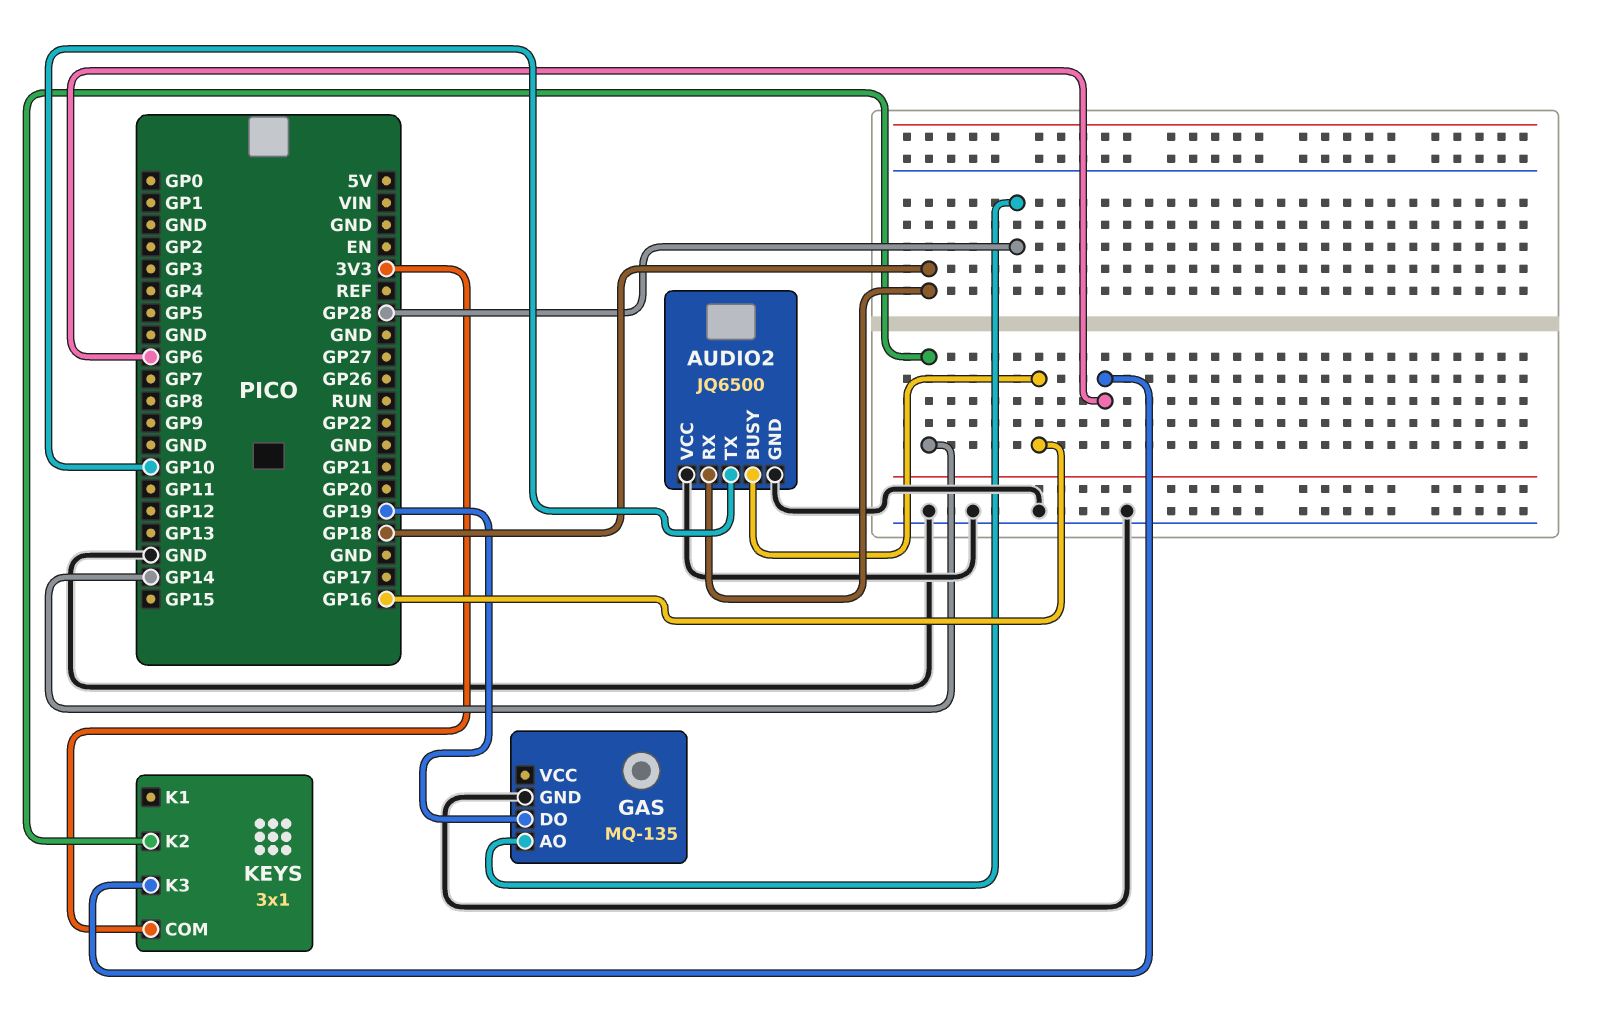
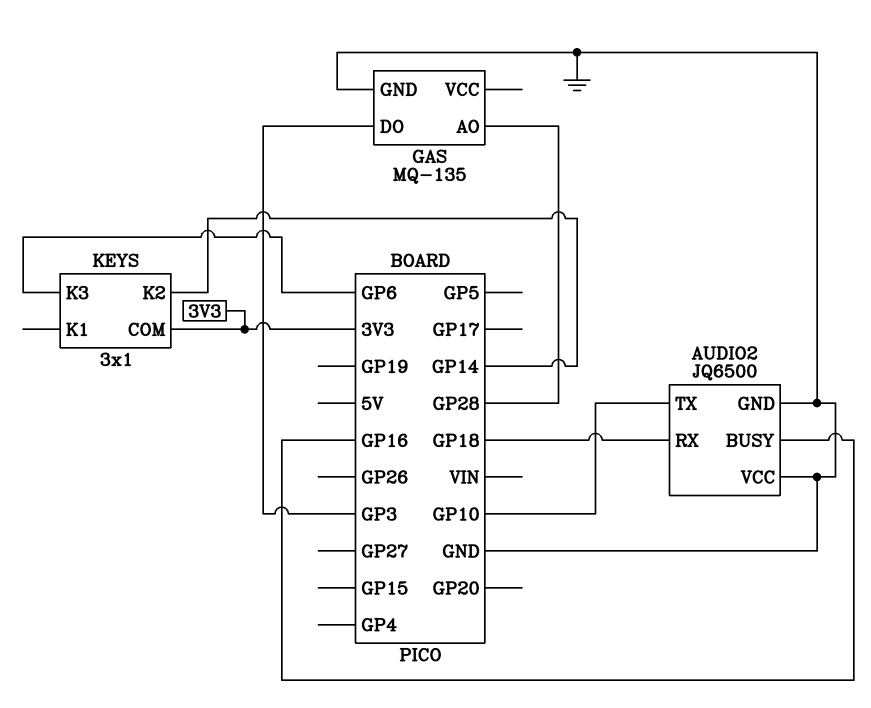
GAS pin DO: GP19 -> GP3

